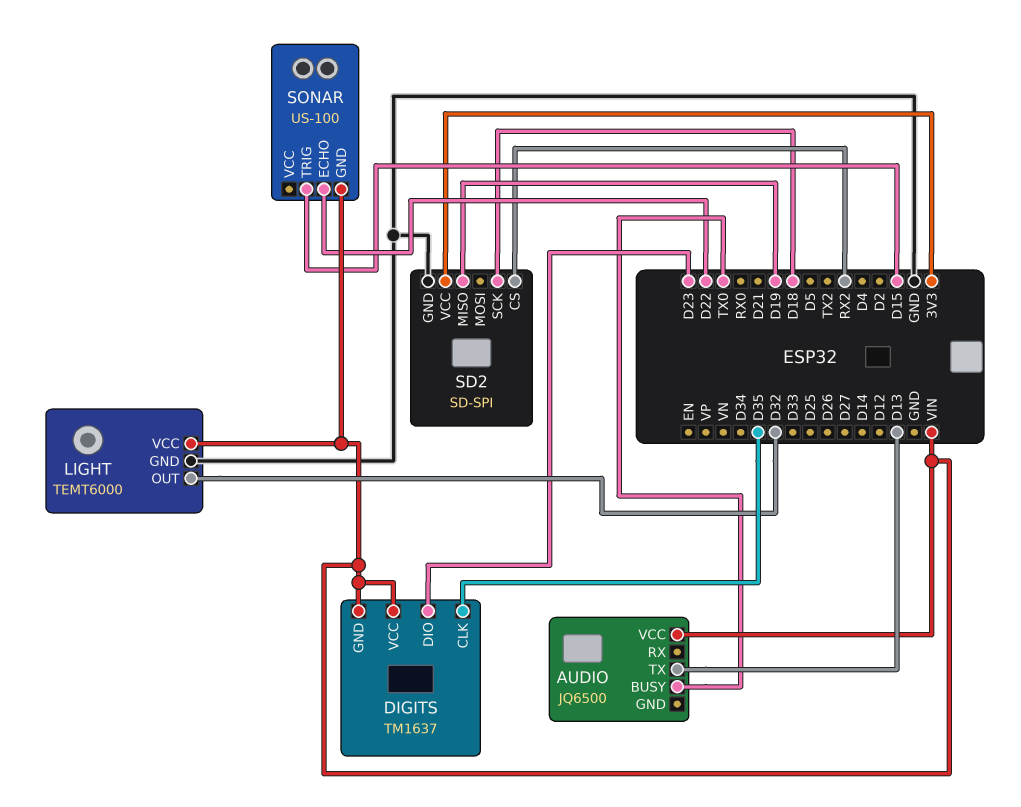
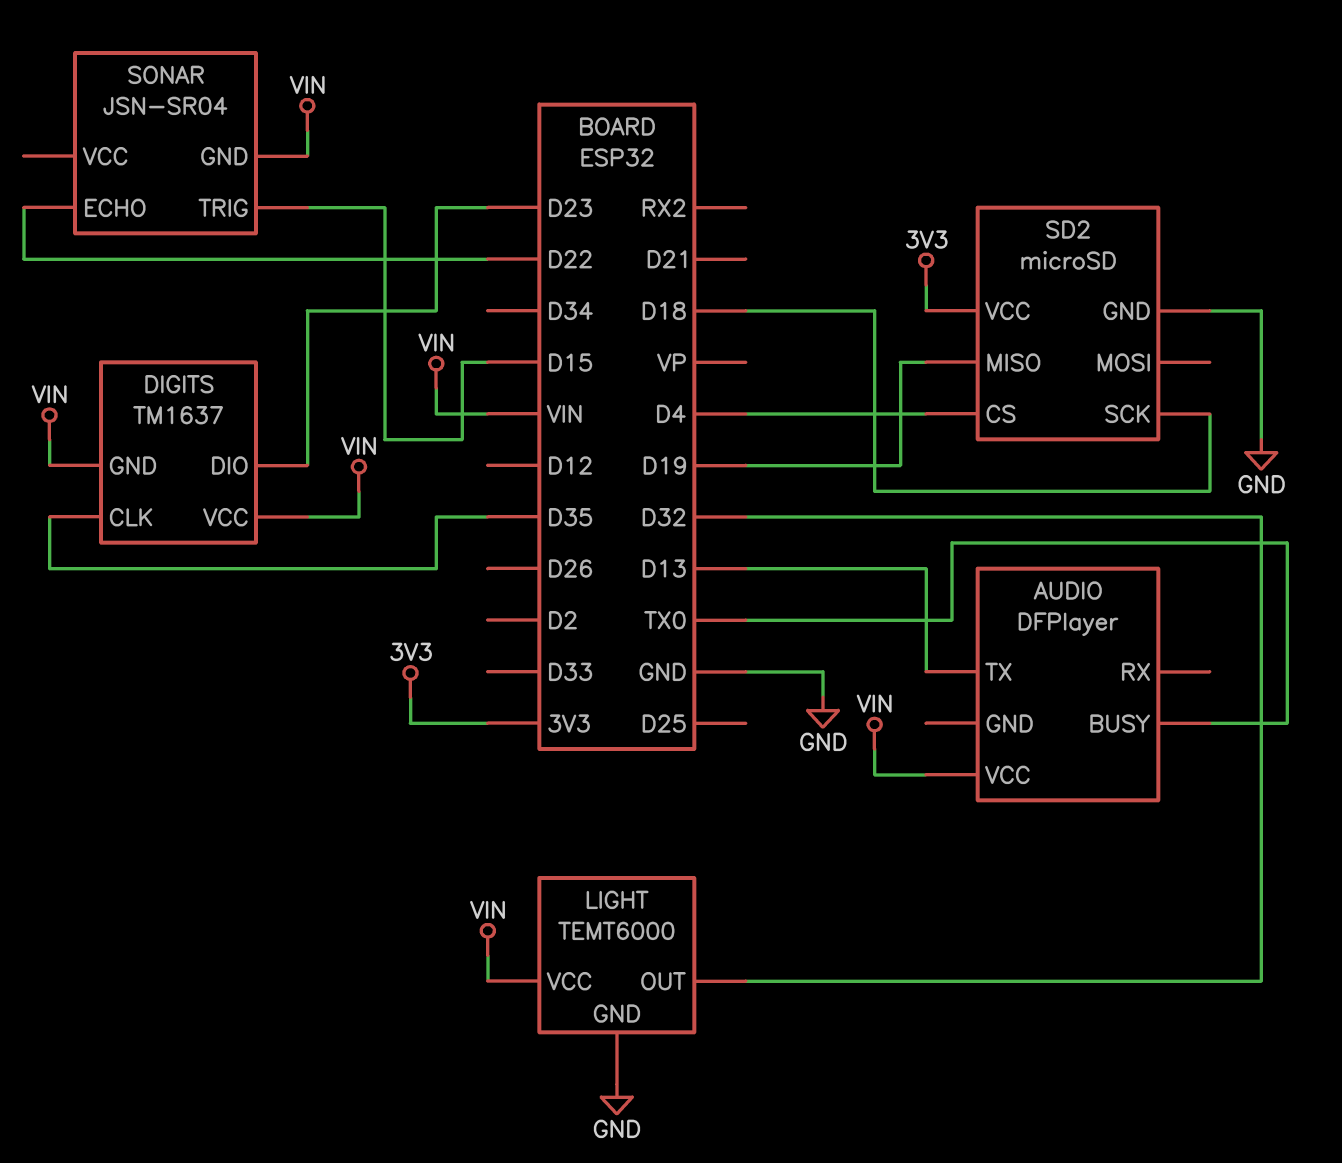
AUDIO: JQ6500 -> DFPlayer
SD2: SD-SPI -> microSD
SD2 pin CS: RX2 -> D4
SONAR: US-100 -> JSN-SR04

